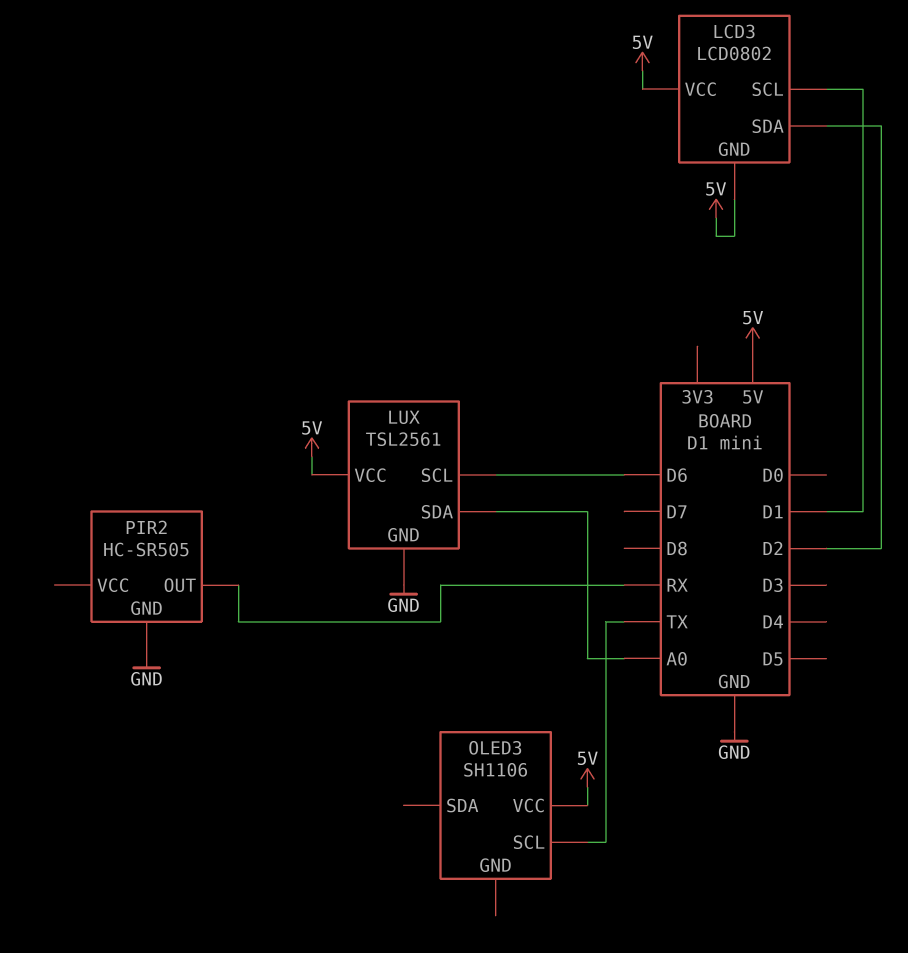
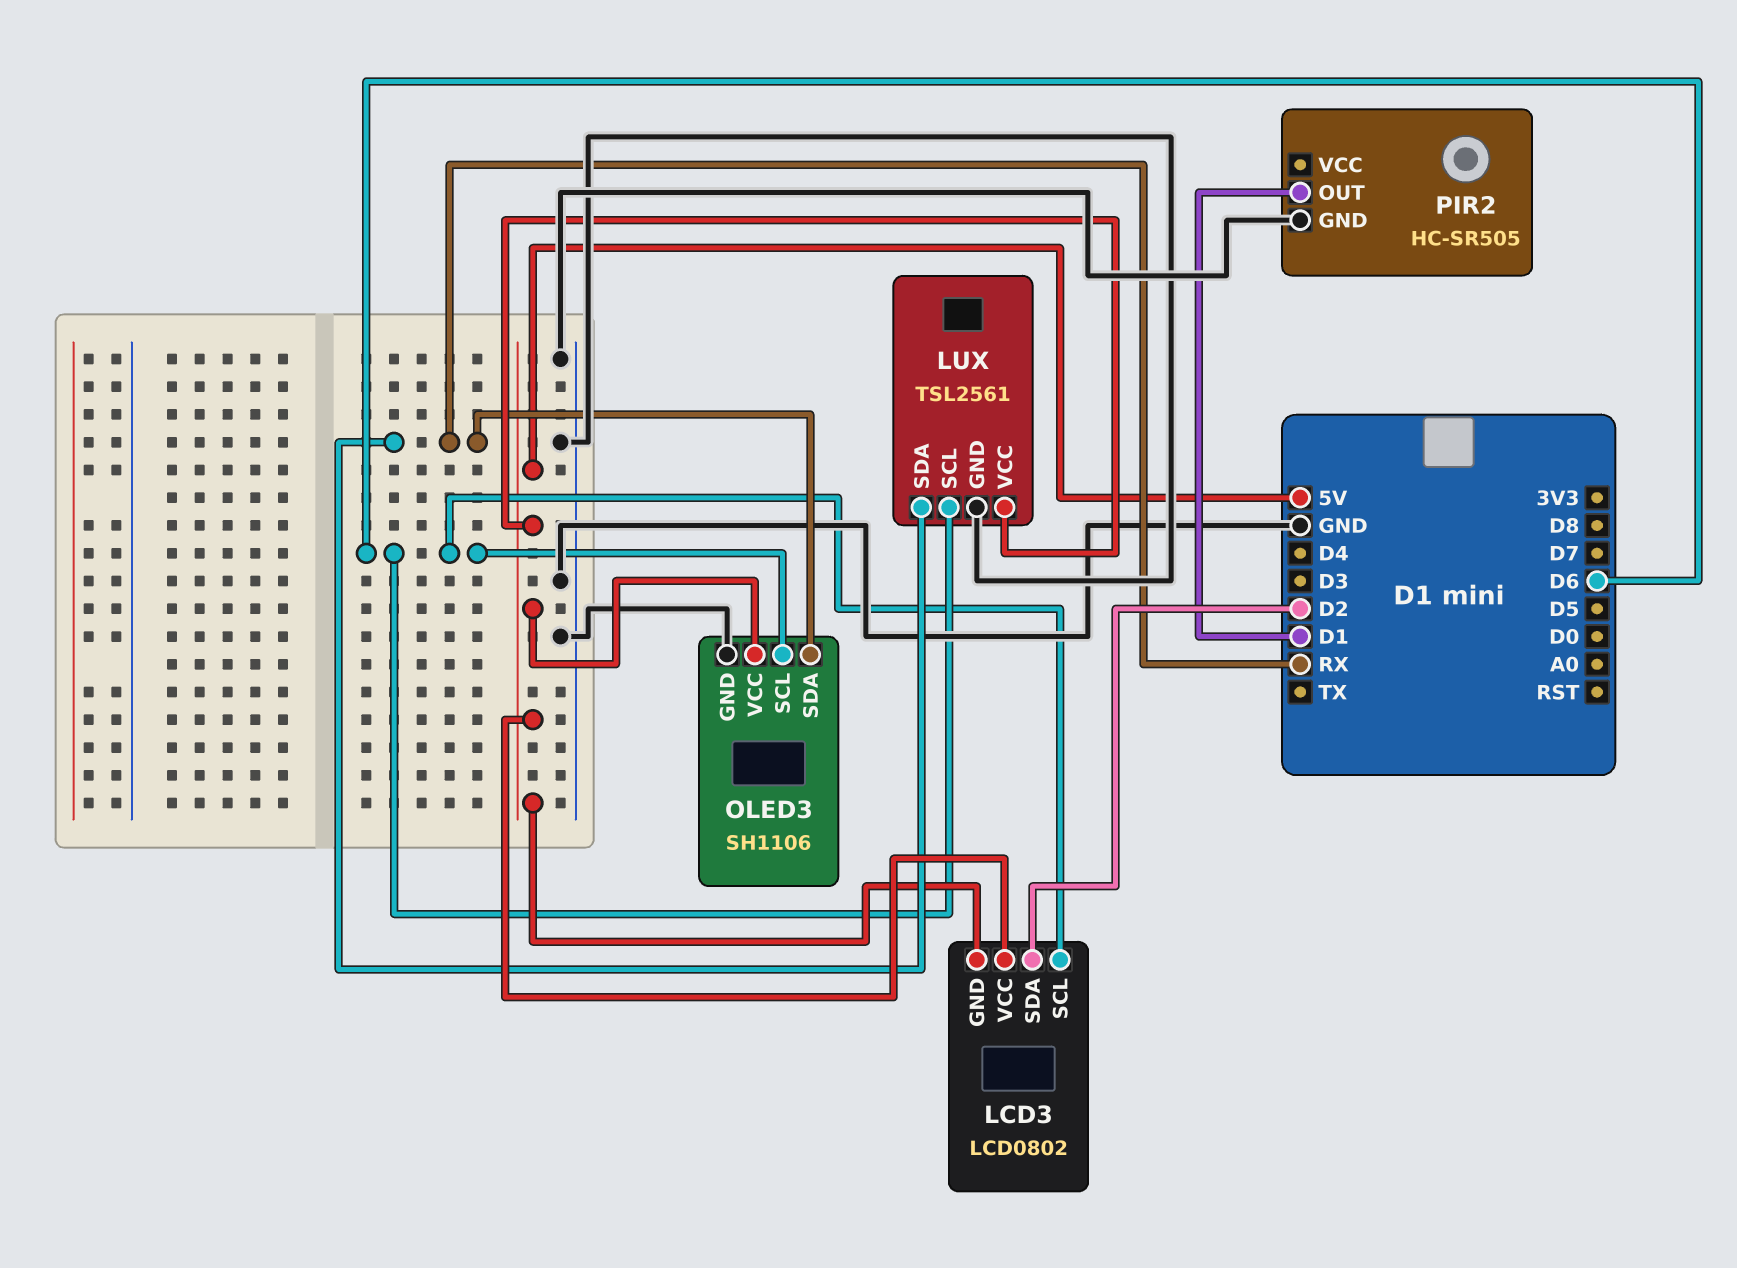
LCD3 pin SCL: D1 -> D6
LUX pin SDA: A0 -> RX
OLED3 pin GND: none -> GND
OLED3 pin SCL: TX -> D6
OLED3 pin SDA: none -> RX
PIR2 pin OUT: RX -> D1

